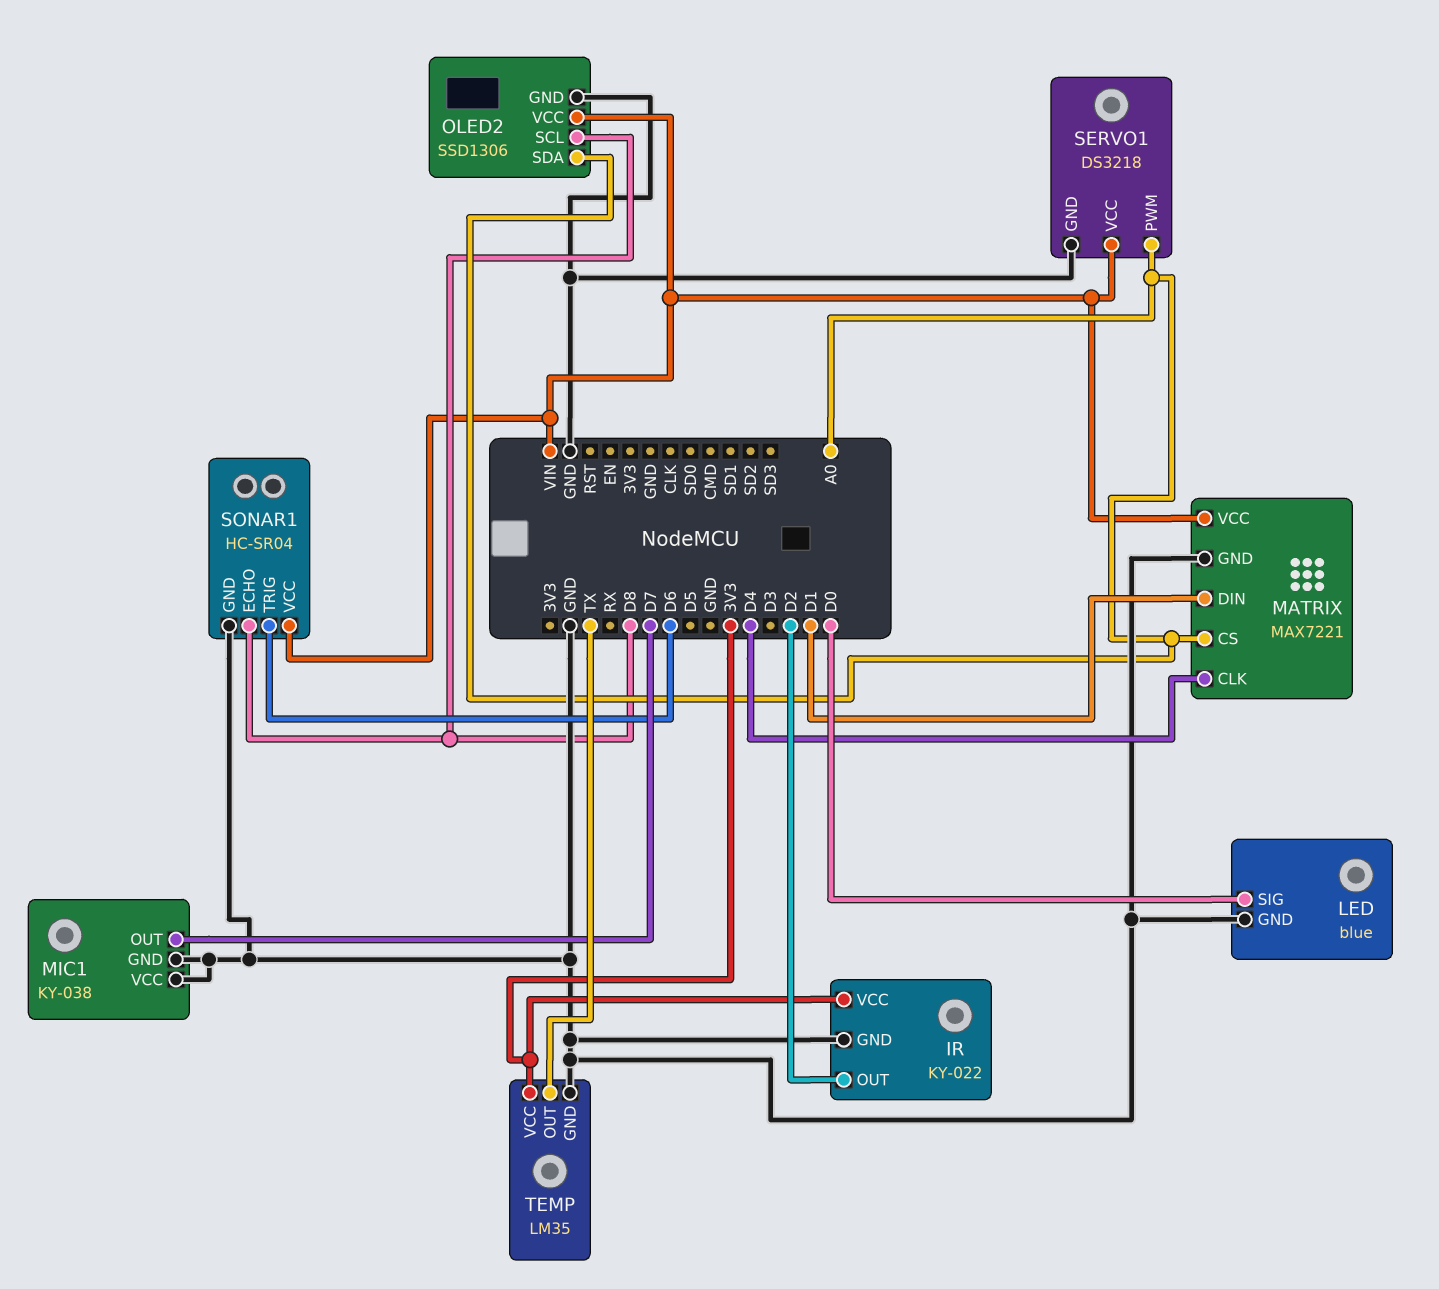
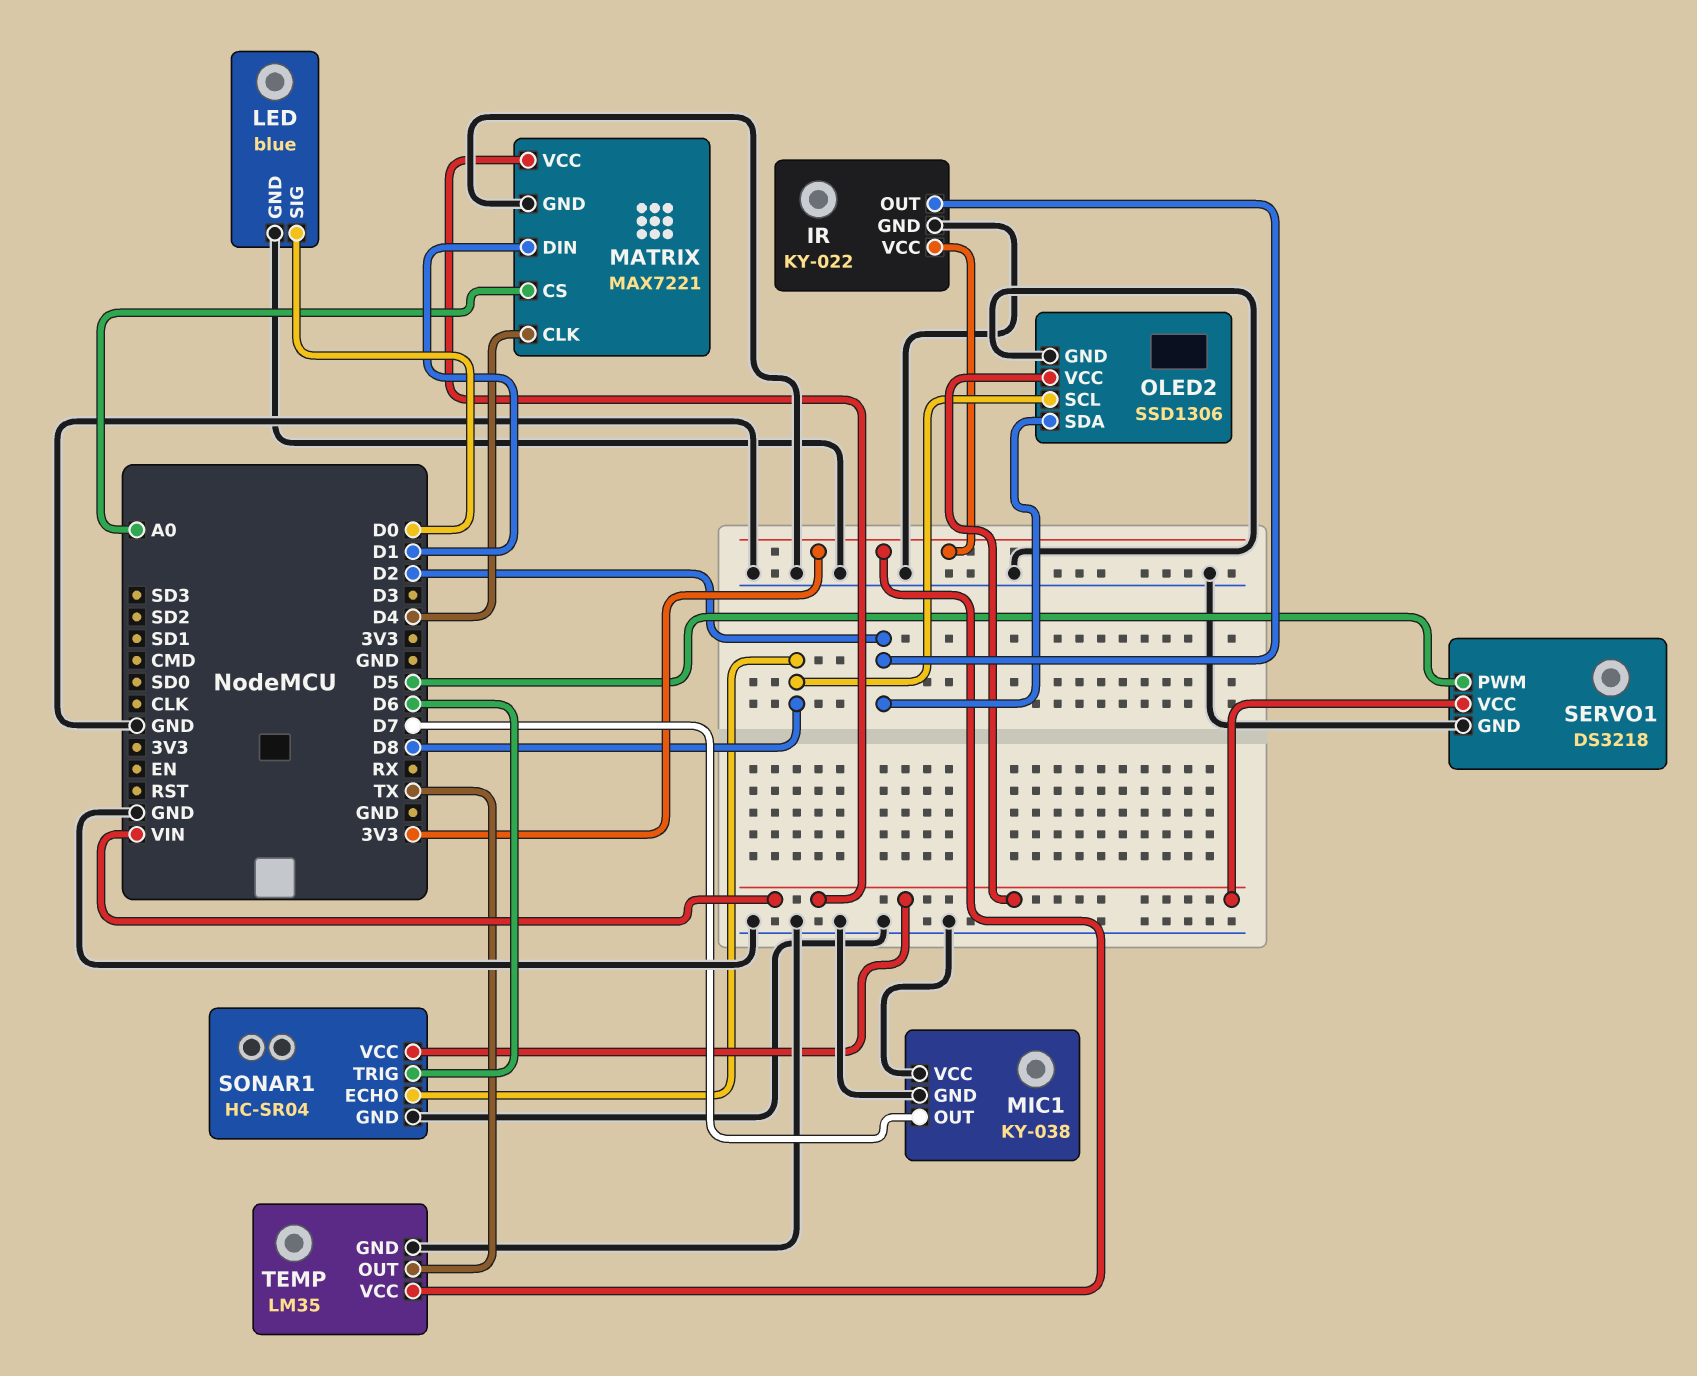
OLED2 pin SDA: A0 -> D2
SERVO1 pin PWM: A0 -> D5

